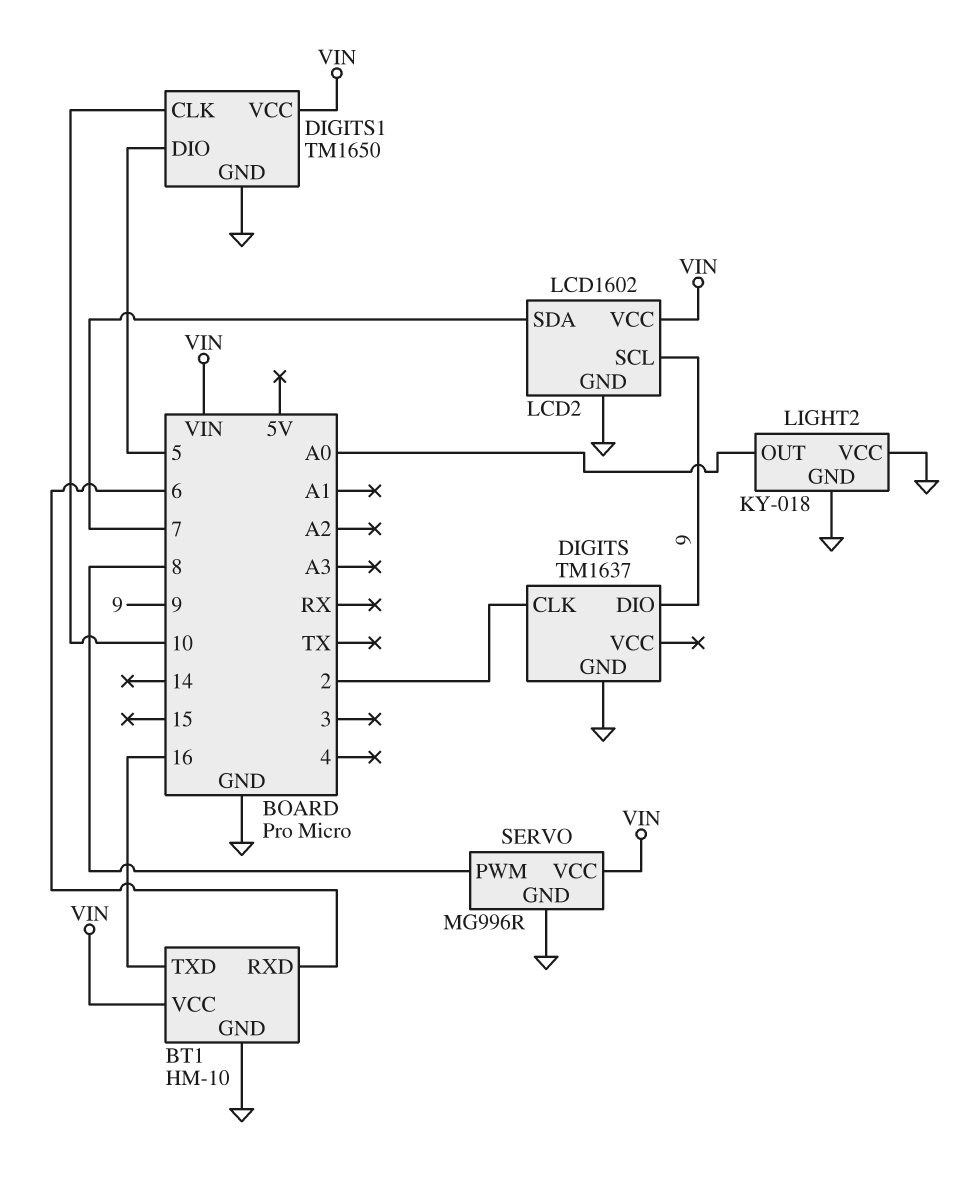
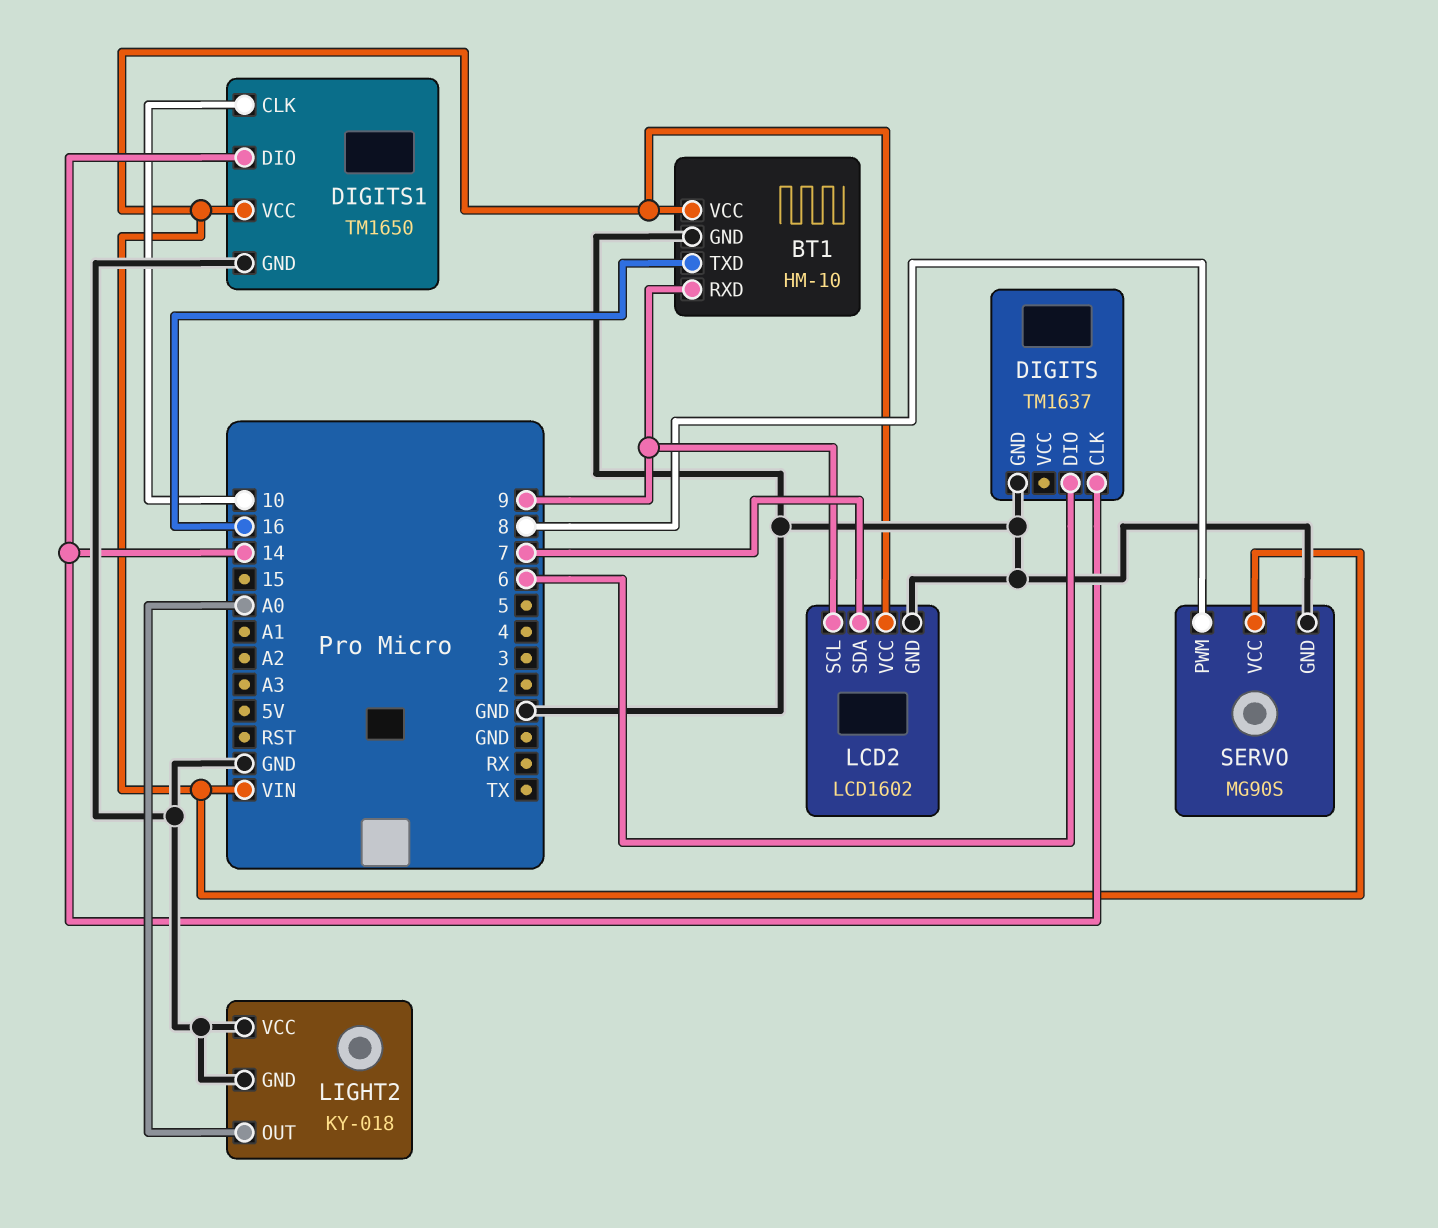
BT1 pin RXD: 6 -> 9
DIGITS pin CLK: 2 -> 14
DIGITS pin DIO: 9 -> 6
DIGITS1 pin DIO: 5 -> 14
SERVO: MG996R -> MG90S

